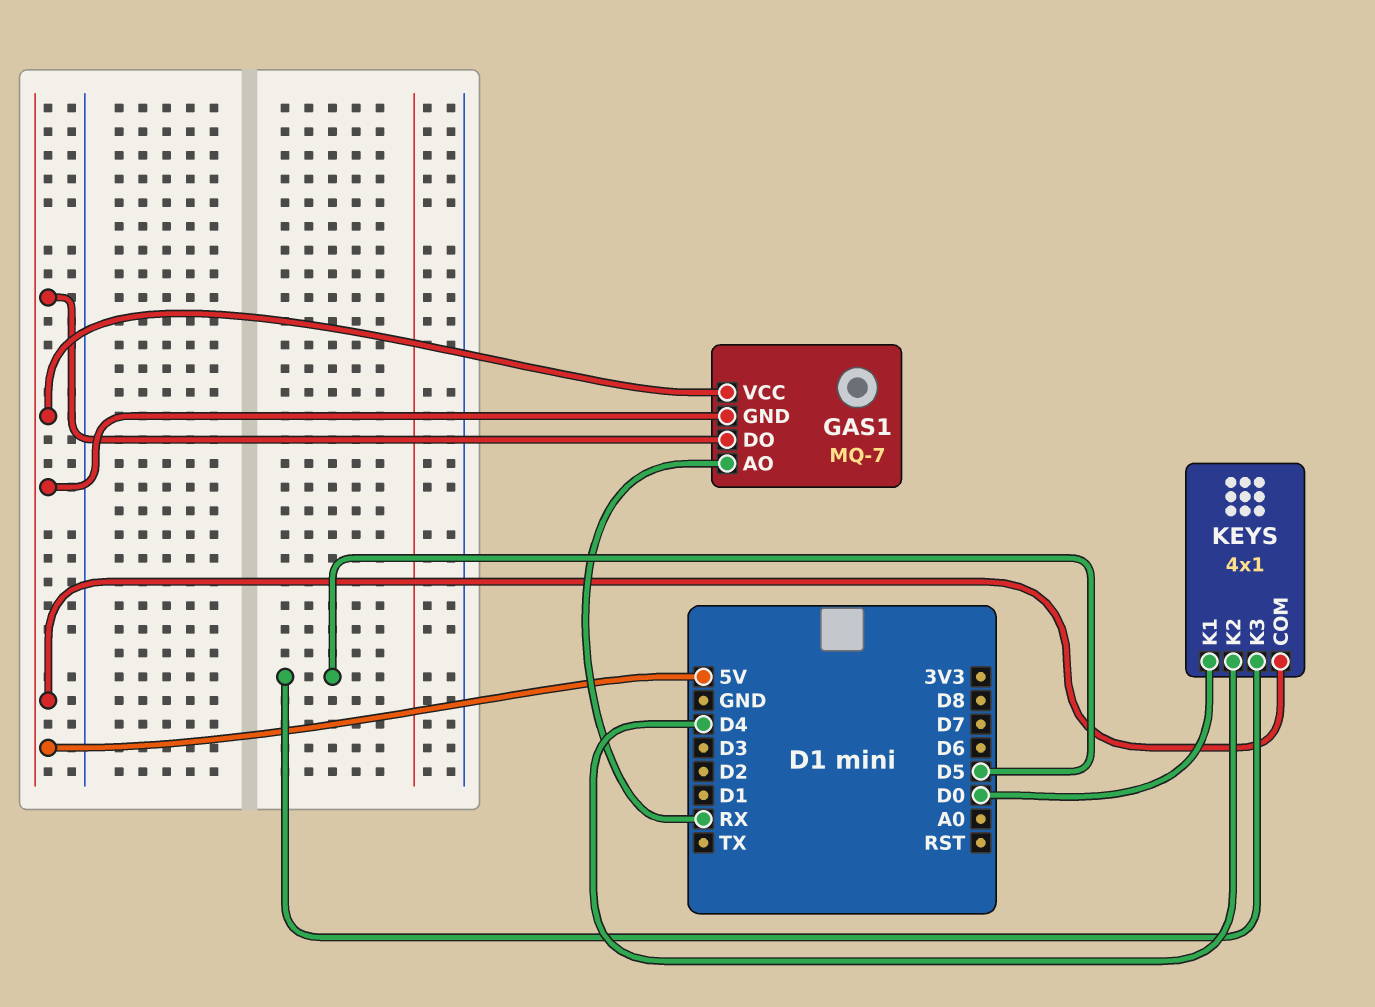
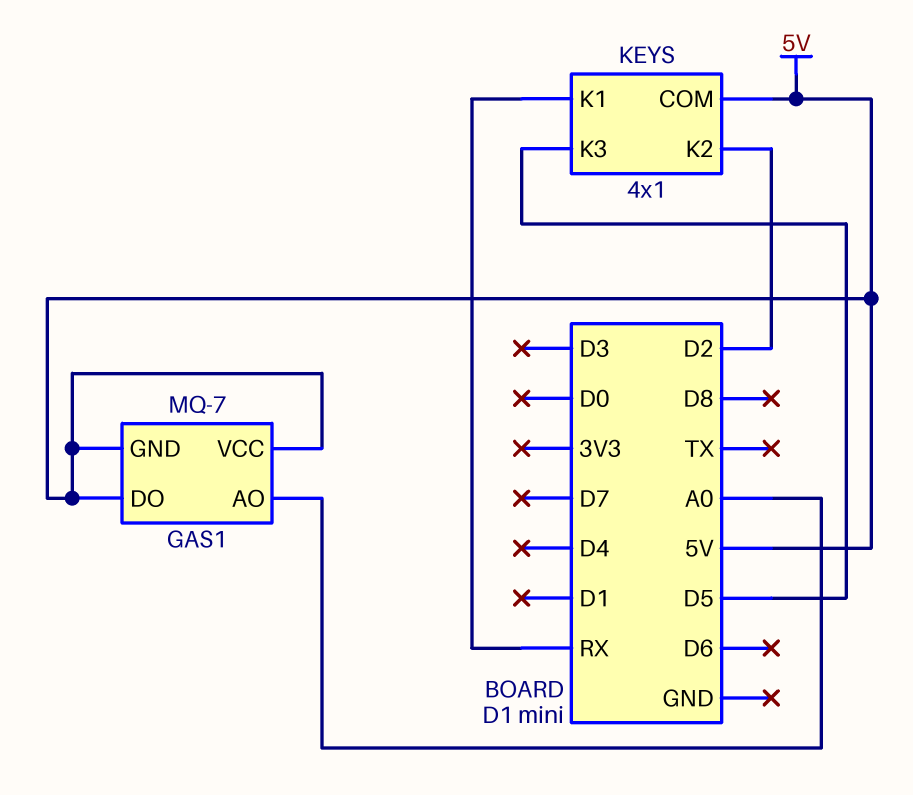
GAS1 pin AO: RX -> A0
KEYS pin K1: D0 -> RX
KEYS pin K2: D4 -> D2

